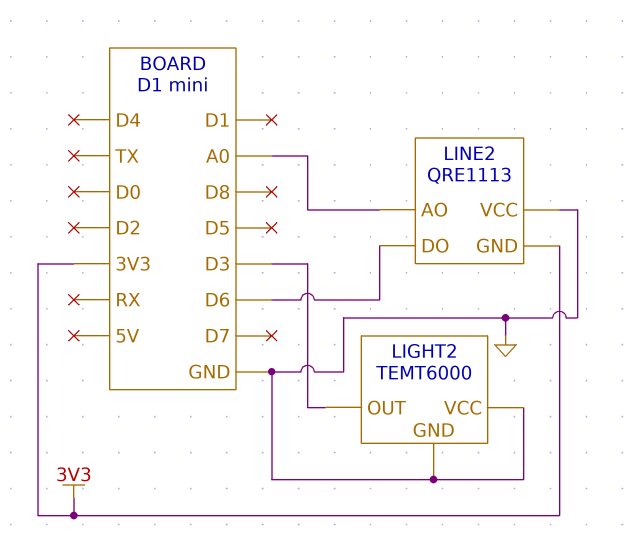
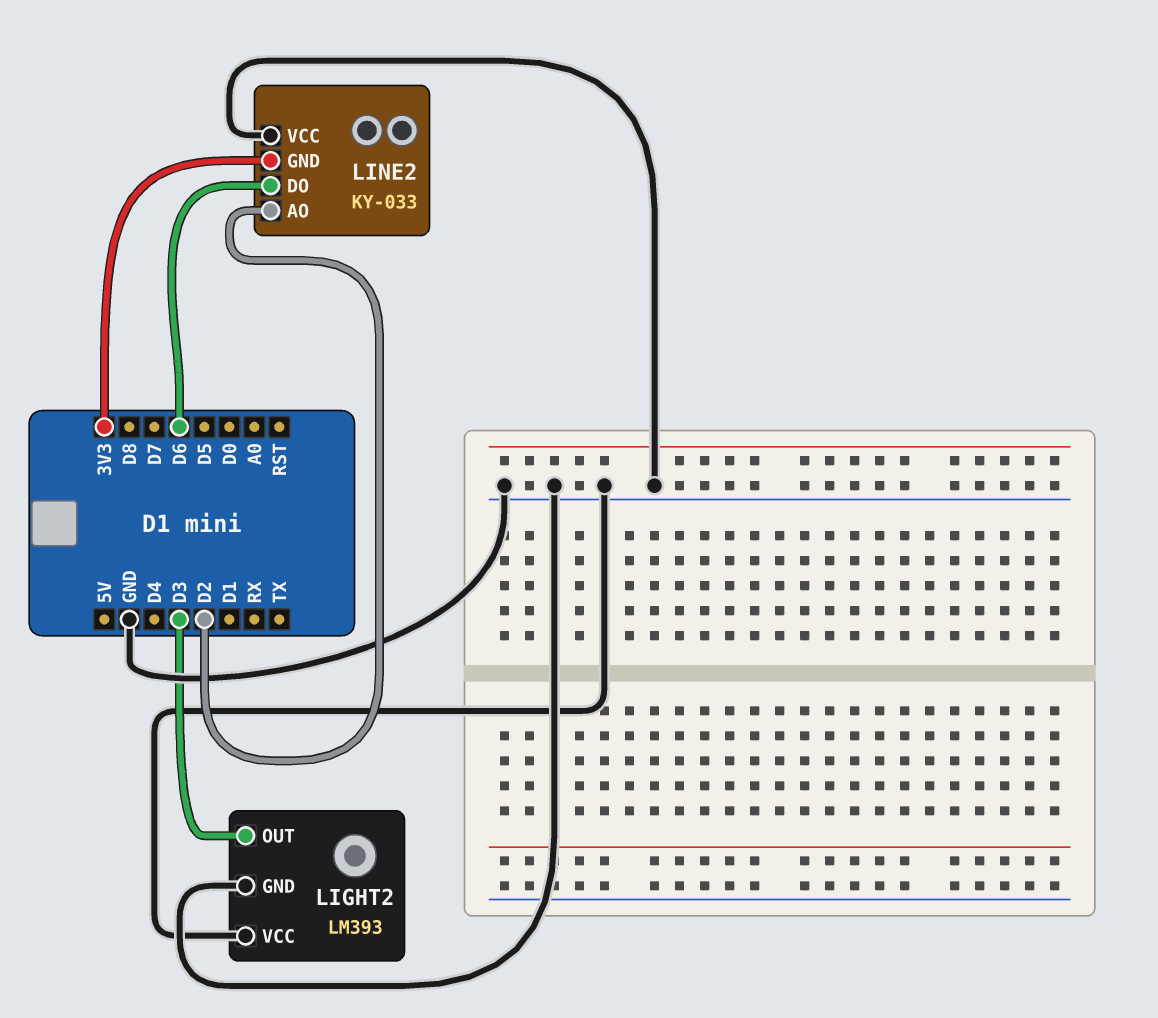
LIGHT2: TEMT6000 -> LM393
LINE2: QRE1113 -> KY-033
LINE2 pin AO: A0 -> D2

